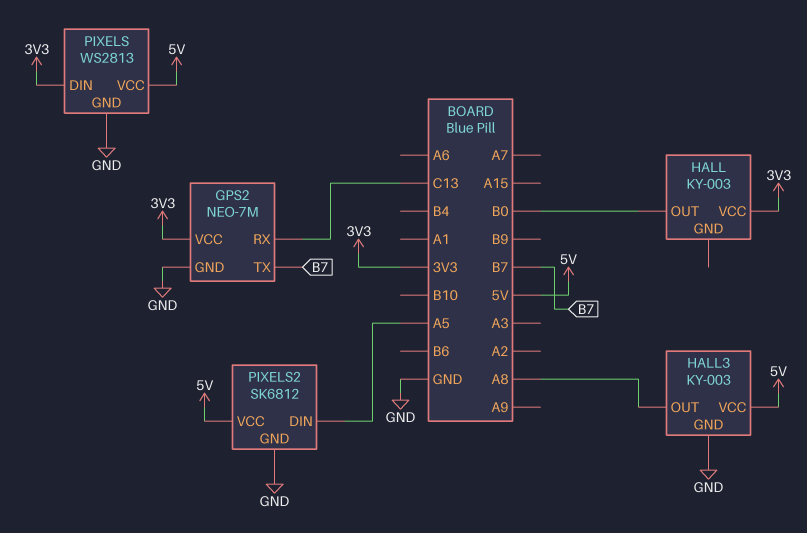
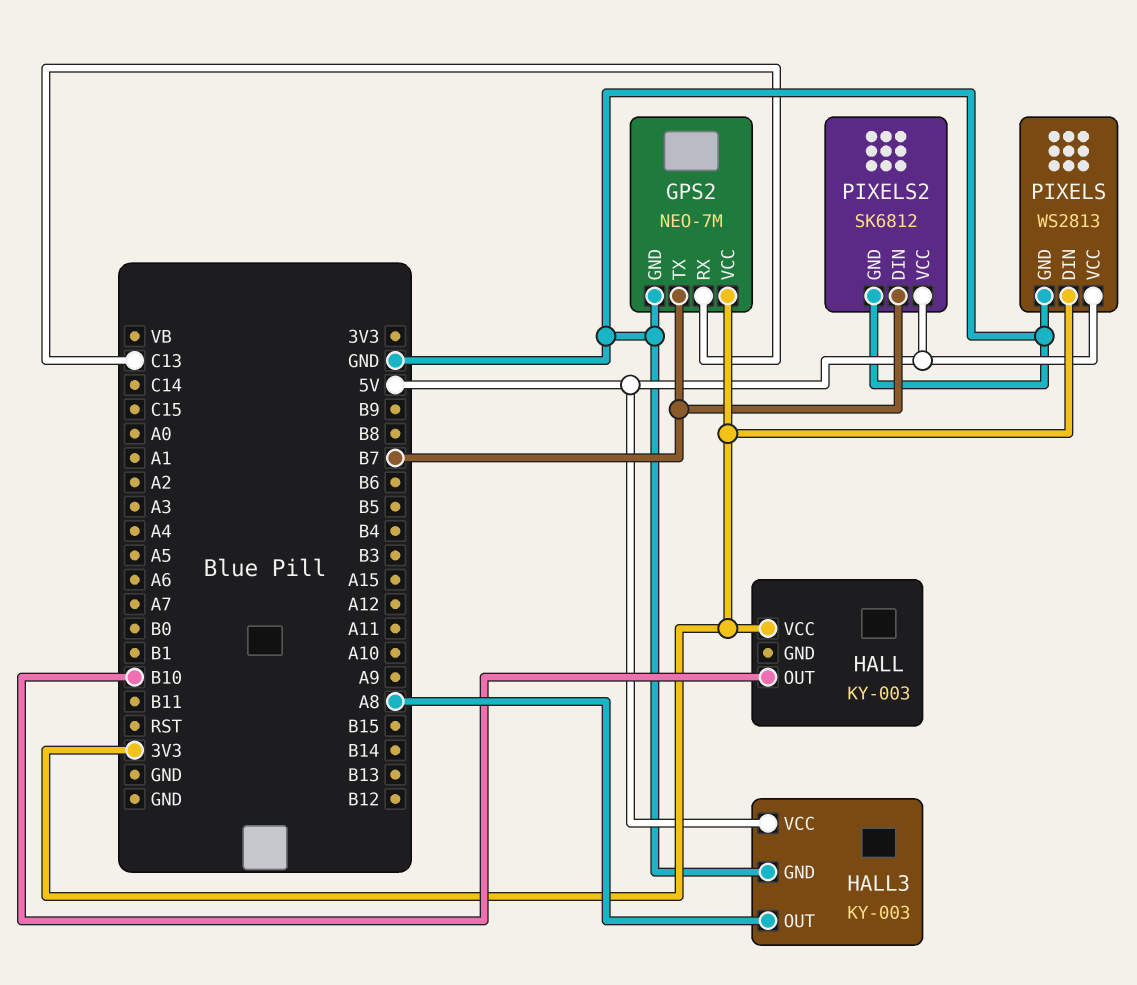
HALL pin OUT: B0 -> B10
PIXELS2 pin DIN: A5 -> B7

